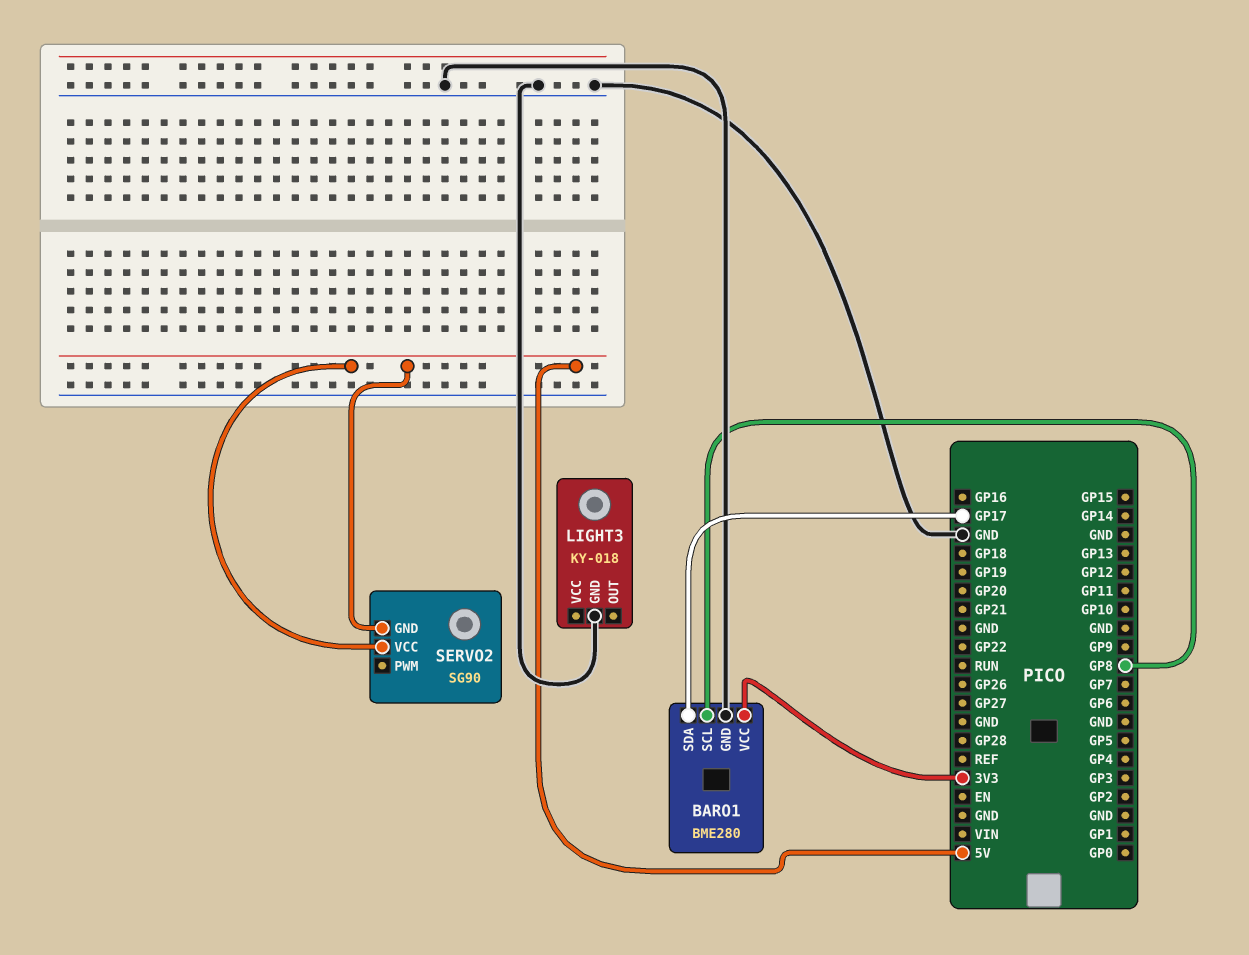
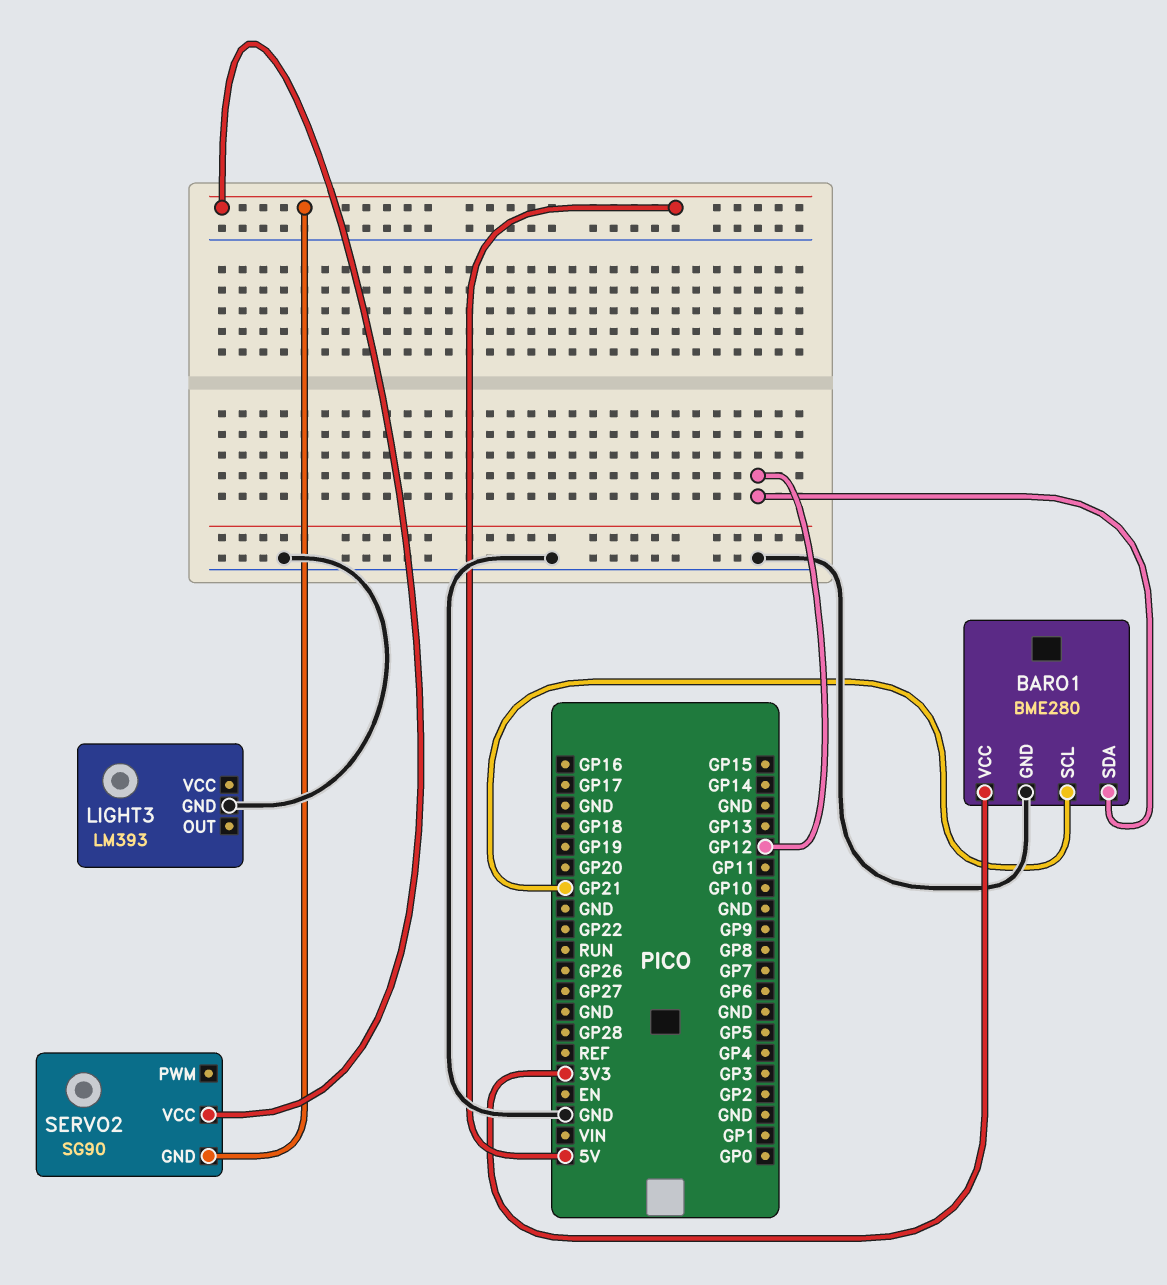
BARO1 pin SCL: GP8 -> GP21
BARO1 pin SDA: GP17 -> GP12
LIGHT3: KY-018 -> LM393

